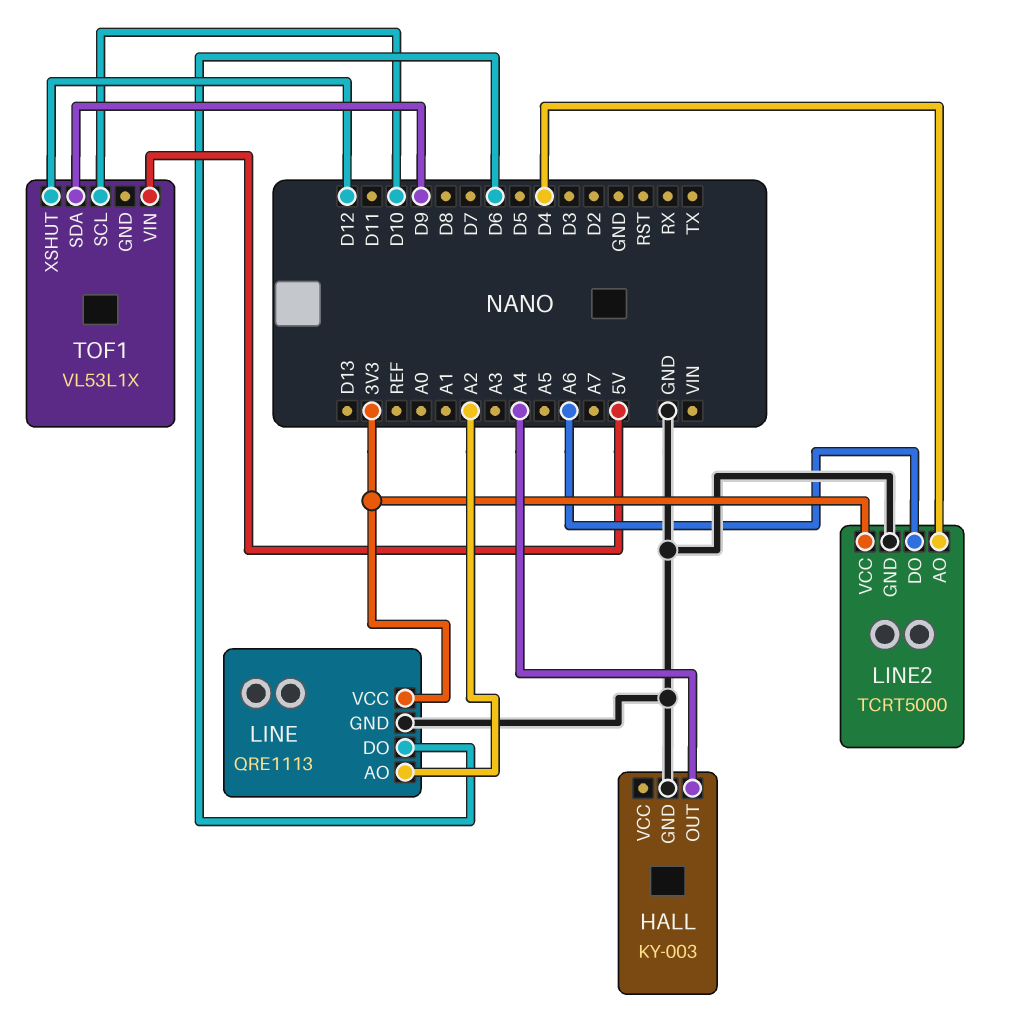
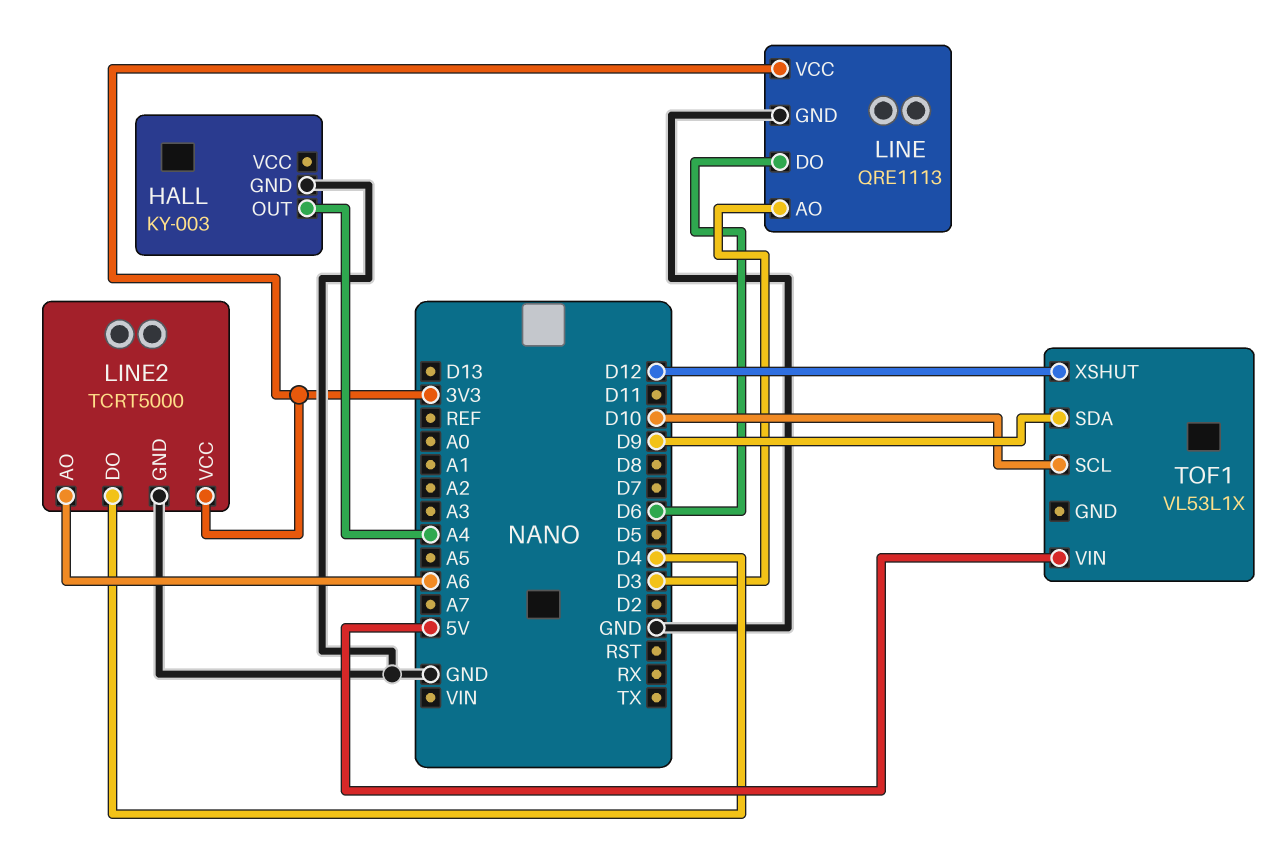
LINE pin AO: A2 -> D3
LINE2 pin AO: D4 -> A6
LINE2 pin DO: A6 -> D4

